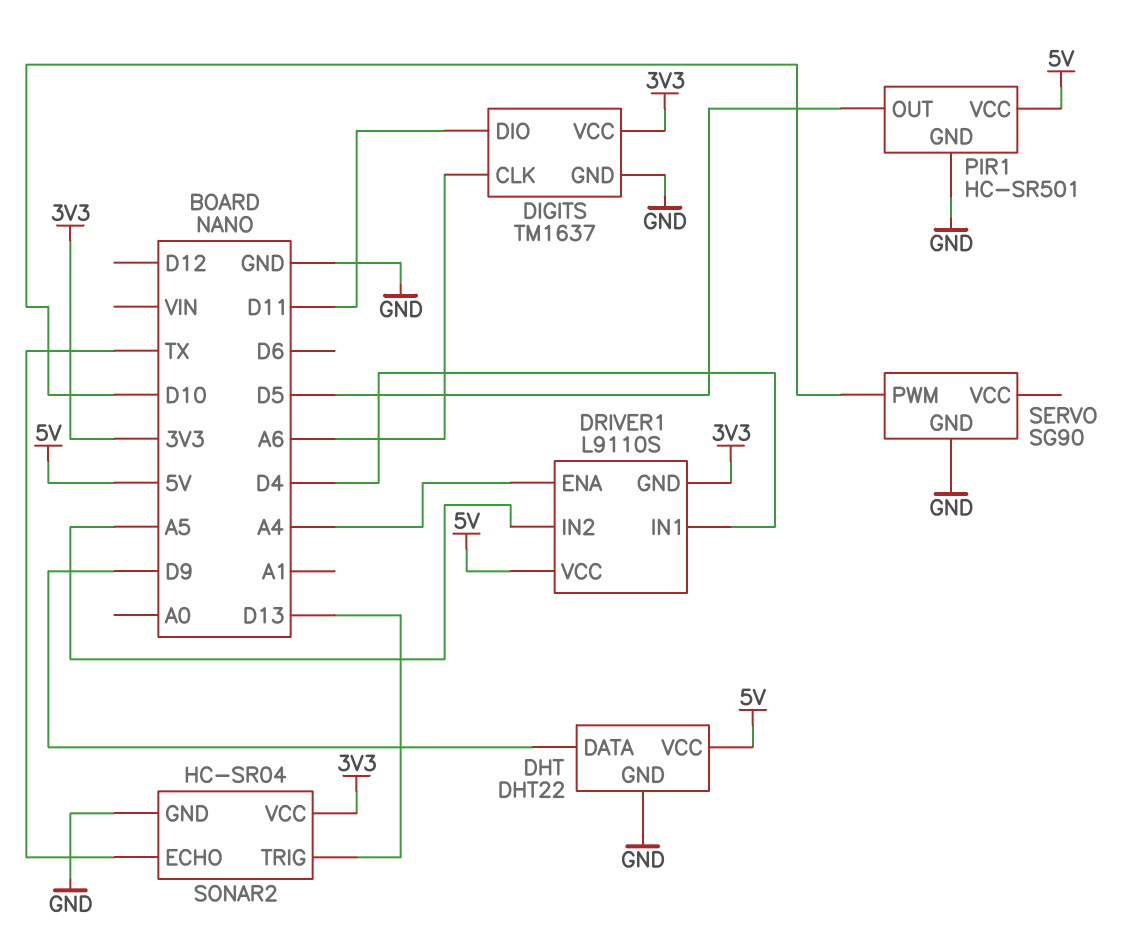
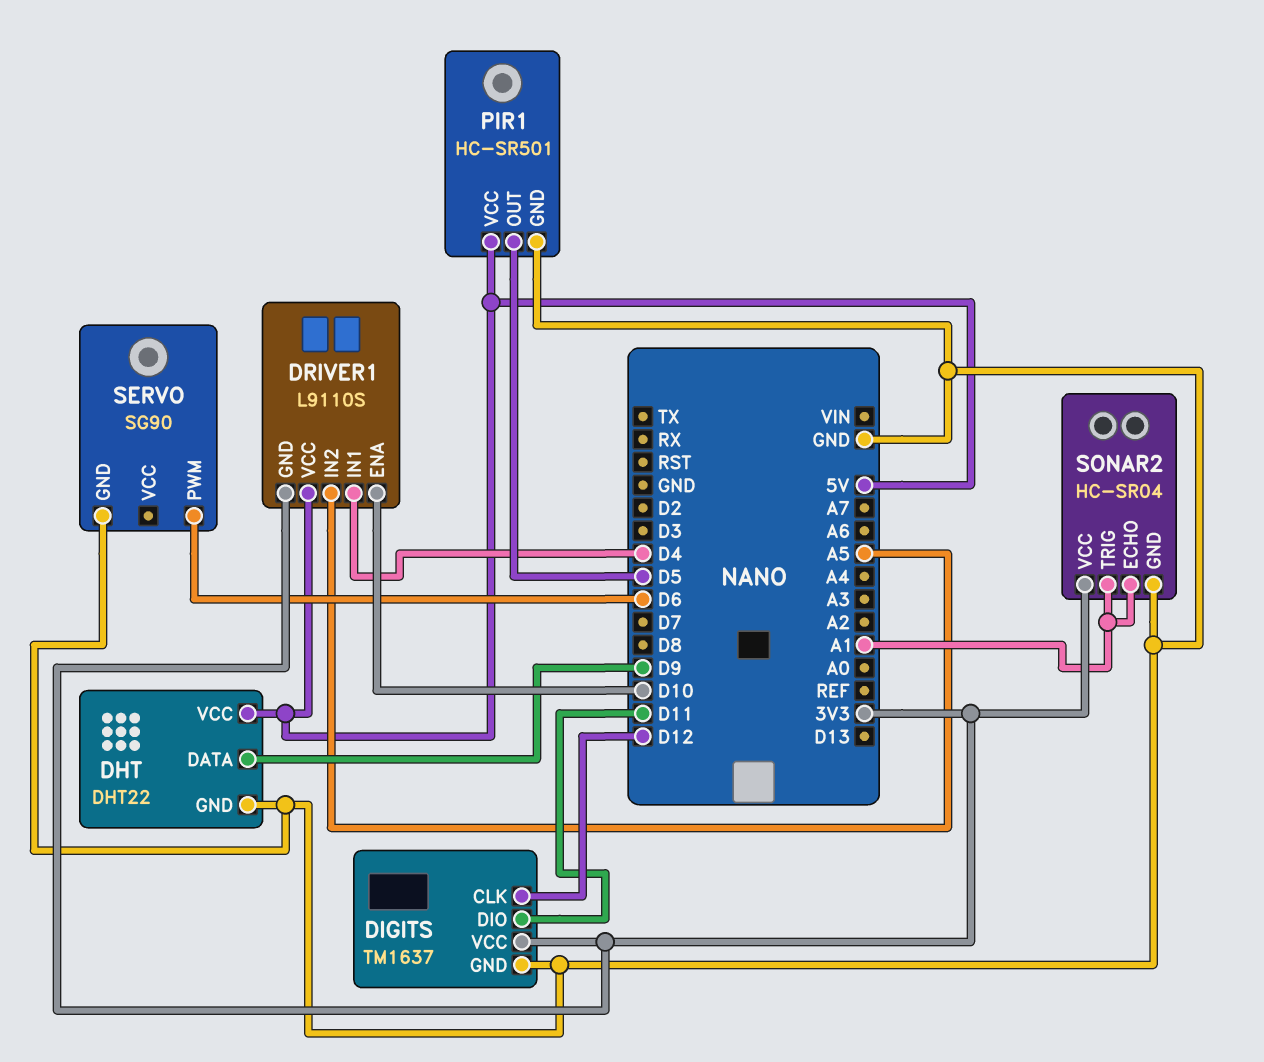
DIGITS pin CLK: A6 -> D12
DRIVER1 pin ENA: A4 -> D10
SERVO pin PWM: D10 -> D6
SONAR2 pin ECHO: TX -> A1
SONAR2 pin TRIG: D13 -> A1

